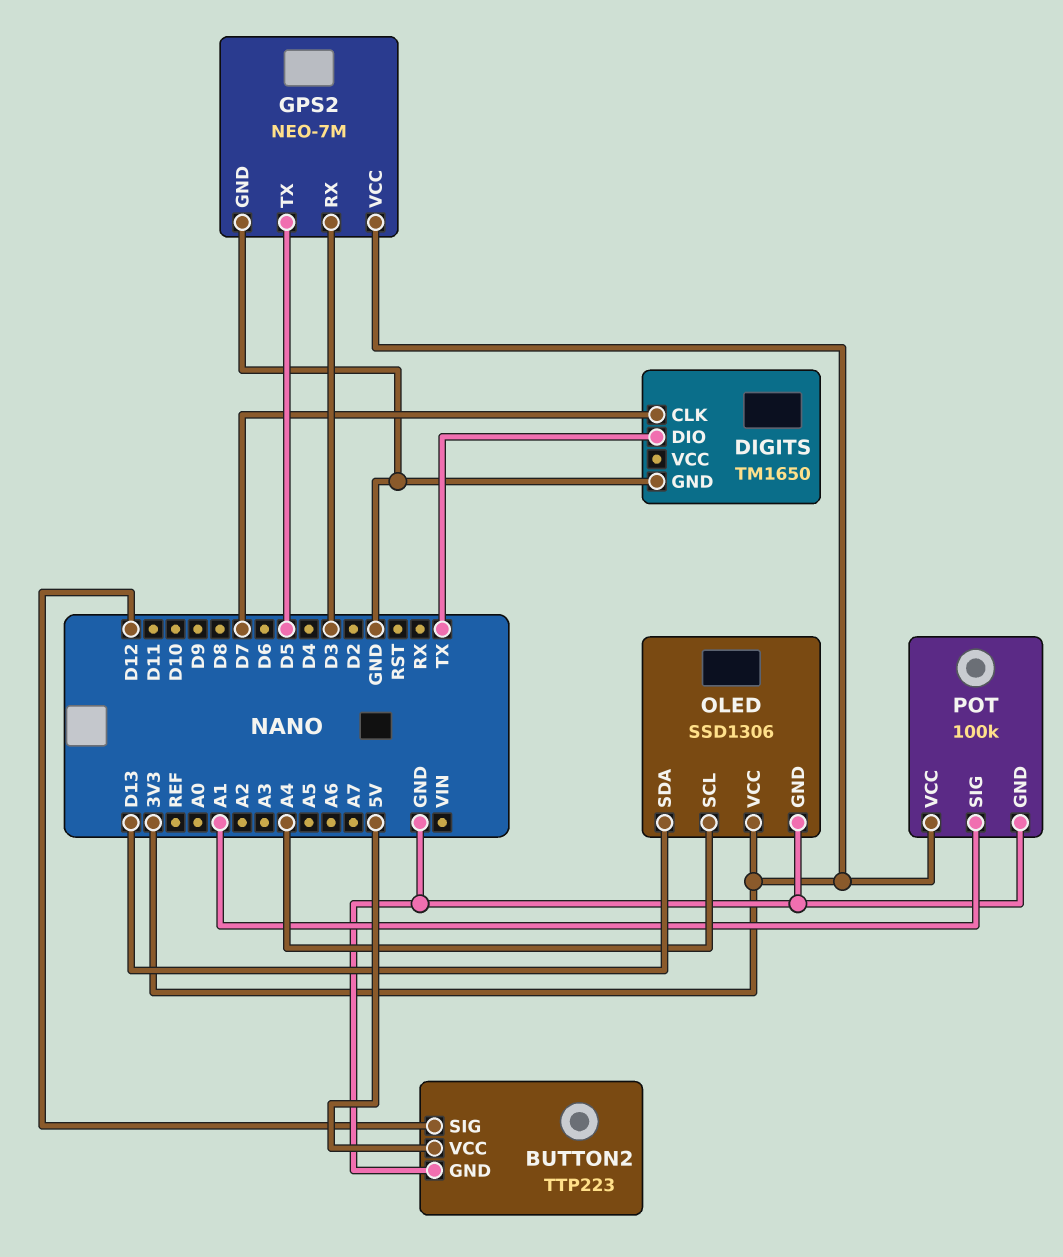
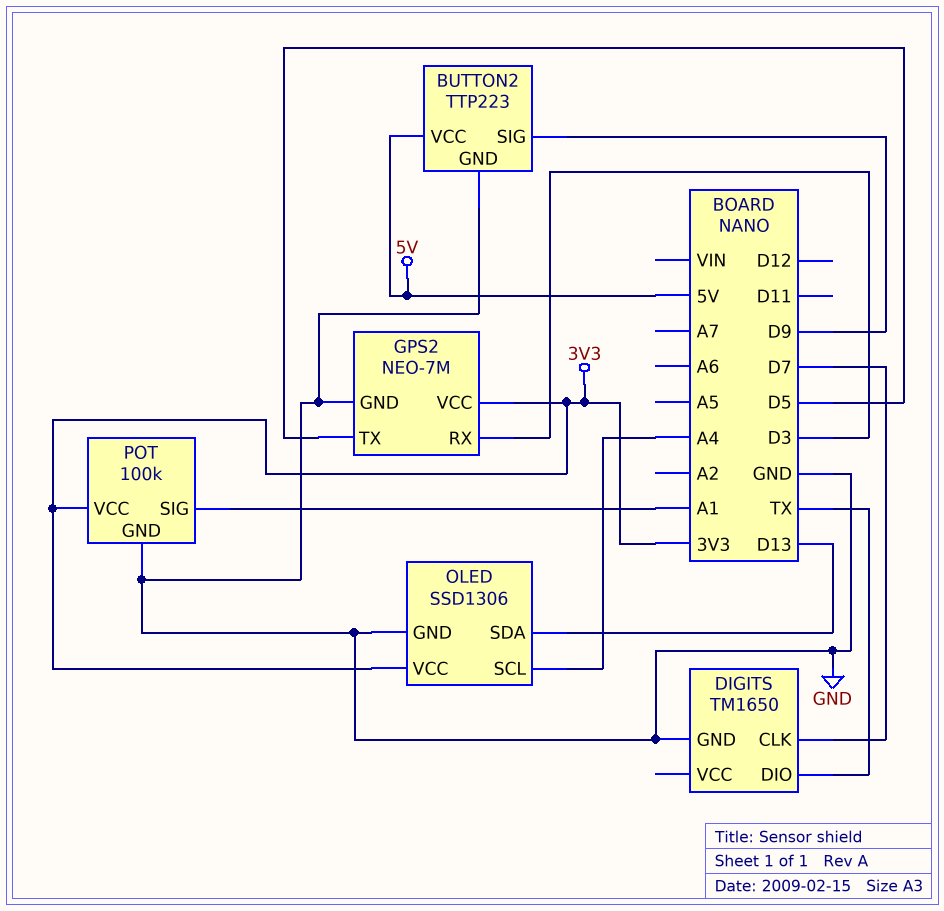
BUTTON2 pin SIG: D12 -> D9

